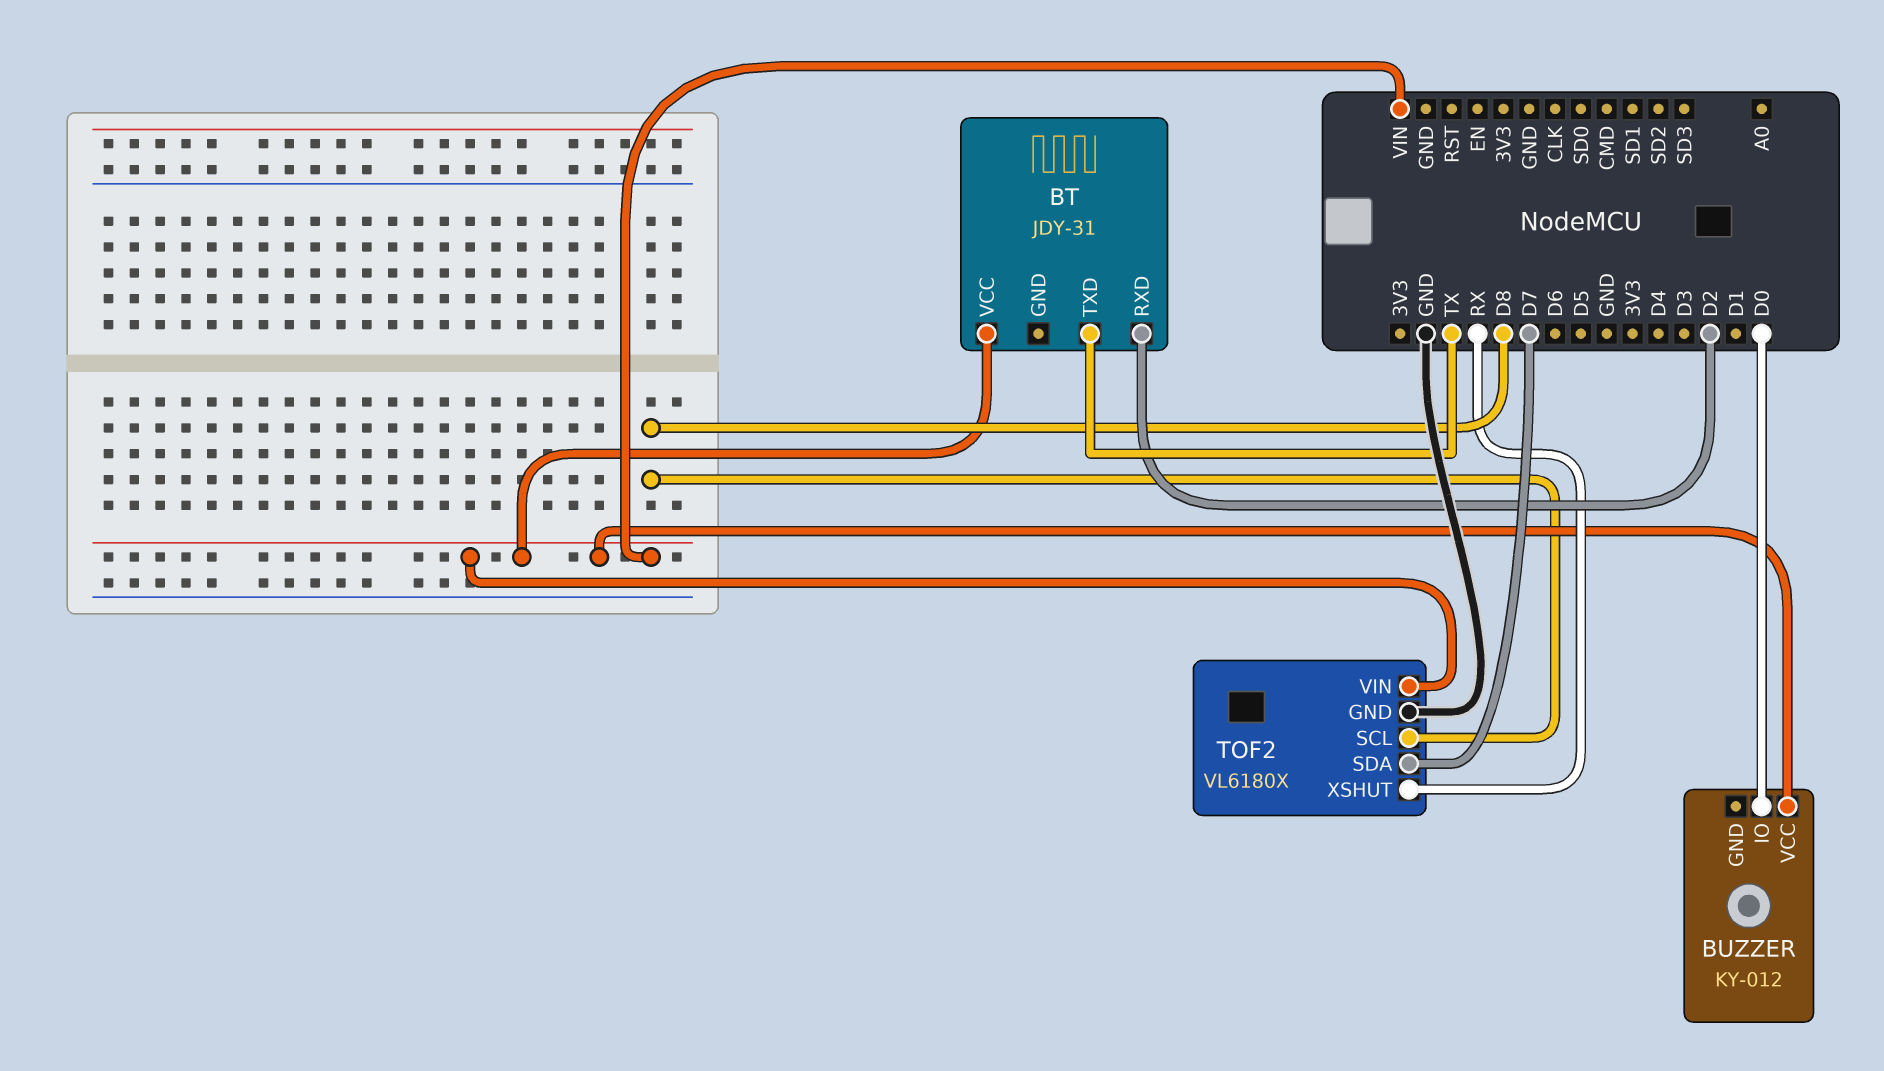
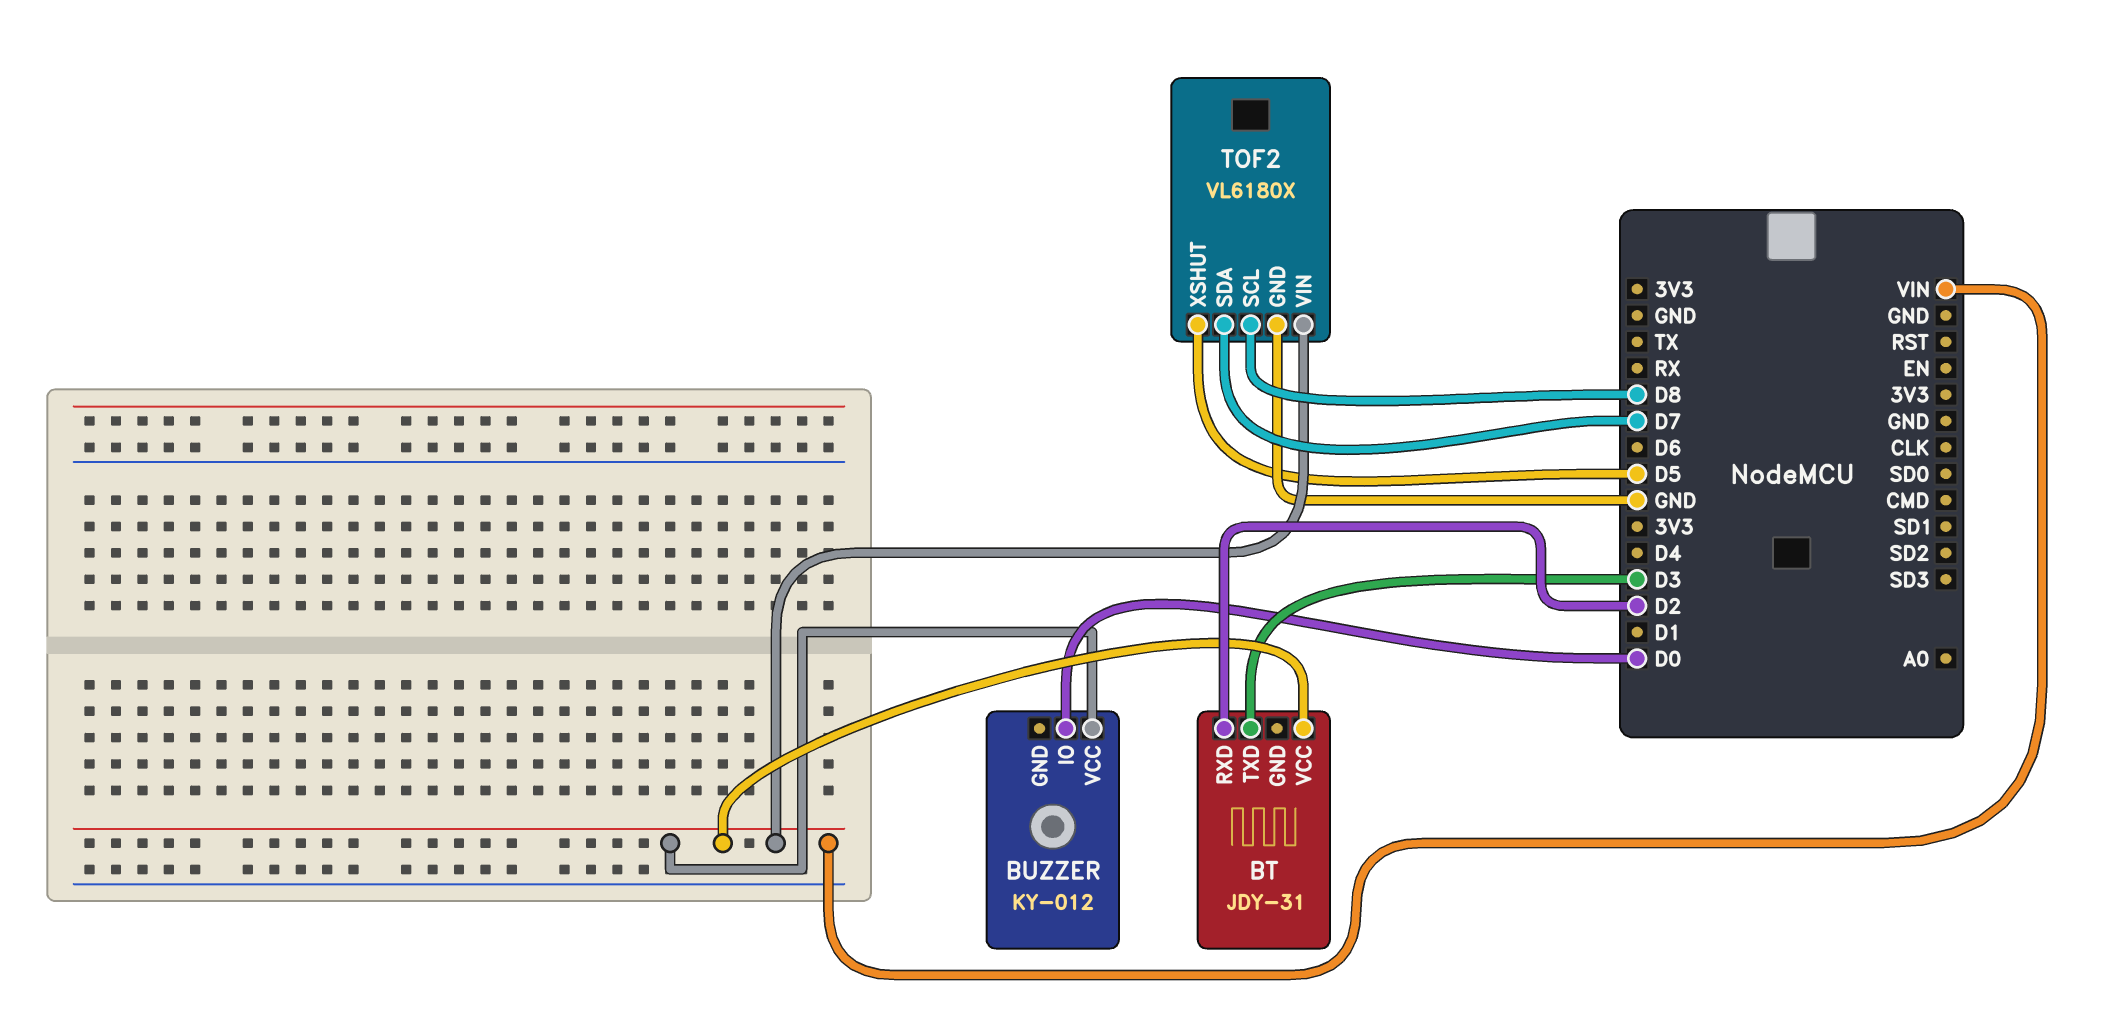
BT pin TXD: TX -> D3
TOF2 pin XSHUT: RX -> D5

